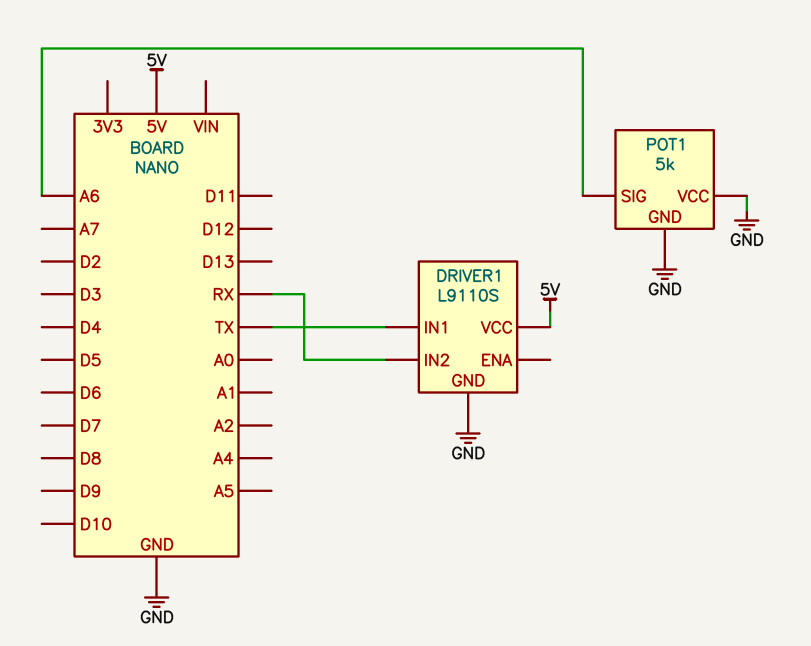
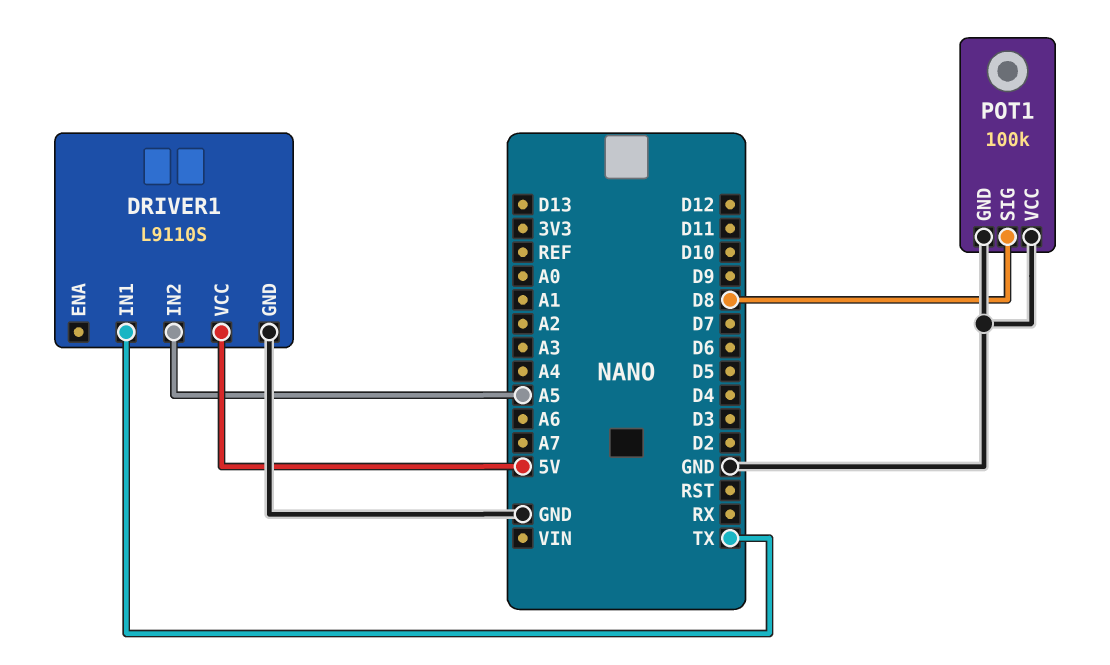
DRIVER1 pin IN2: RX -> A5
POT1: 5k -> 100k
POT1 pin SIG: A6 -> D8

